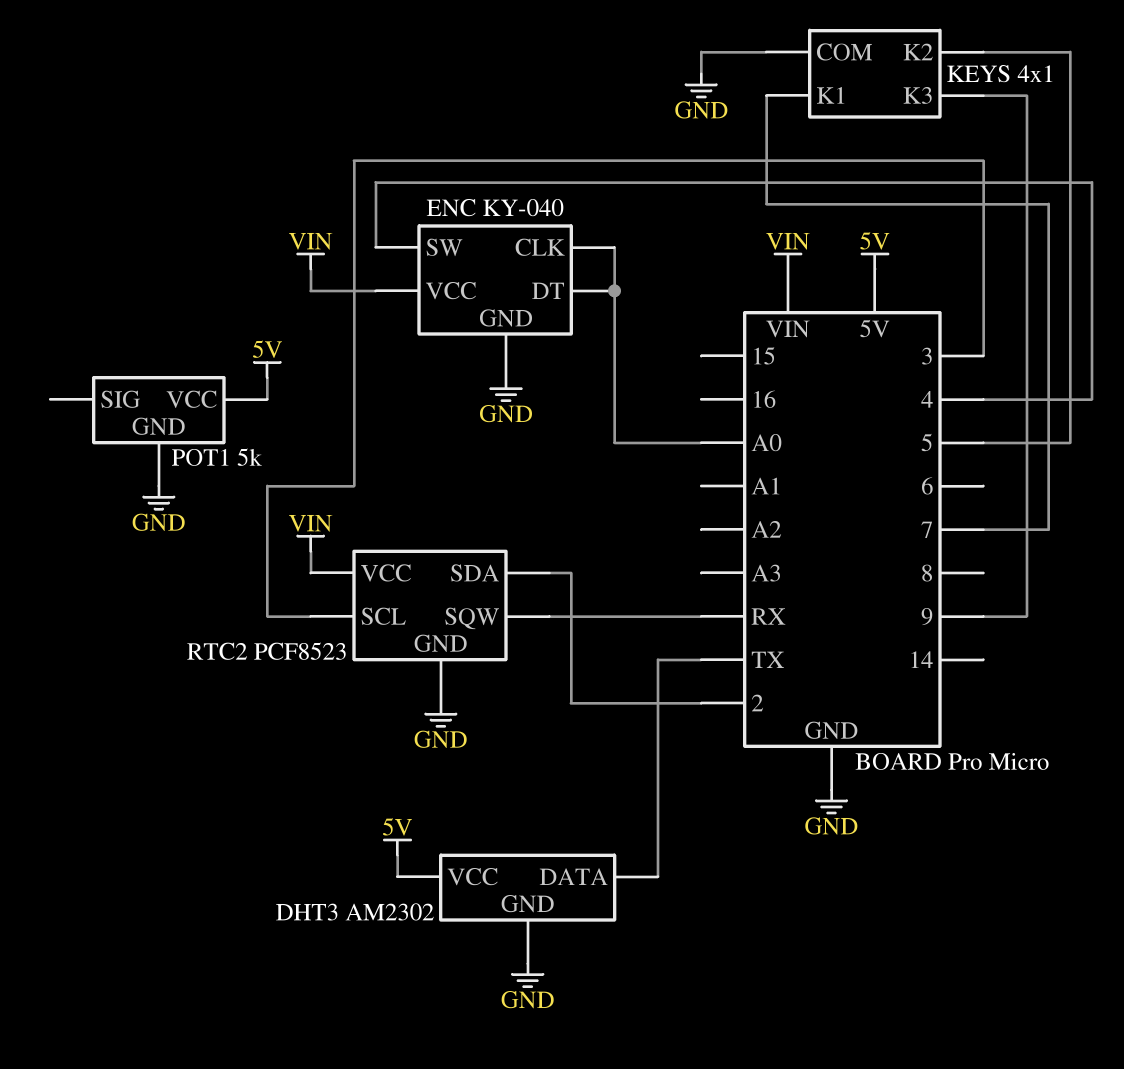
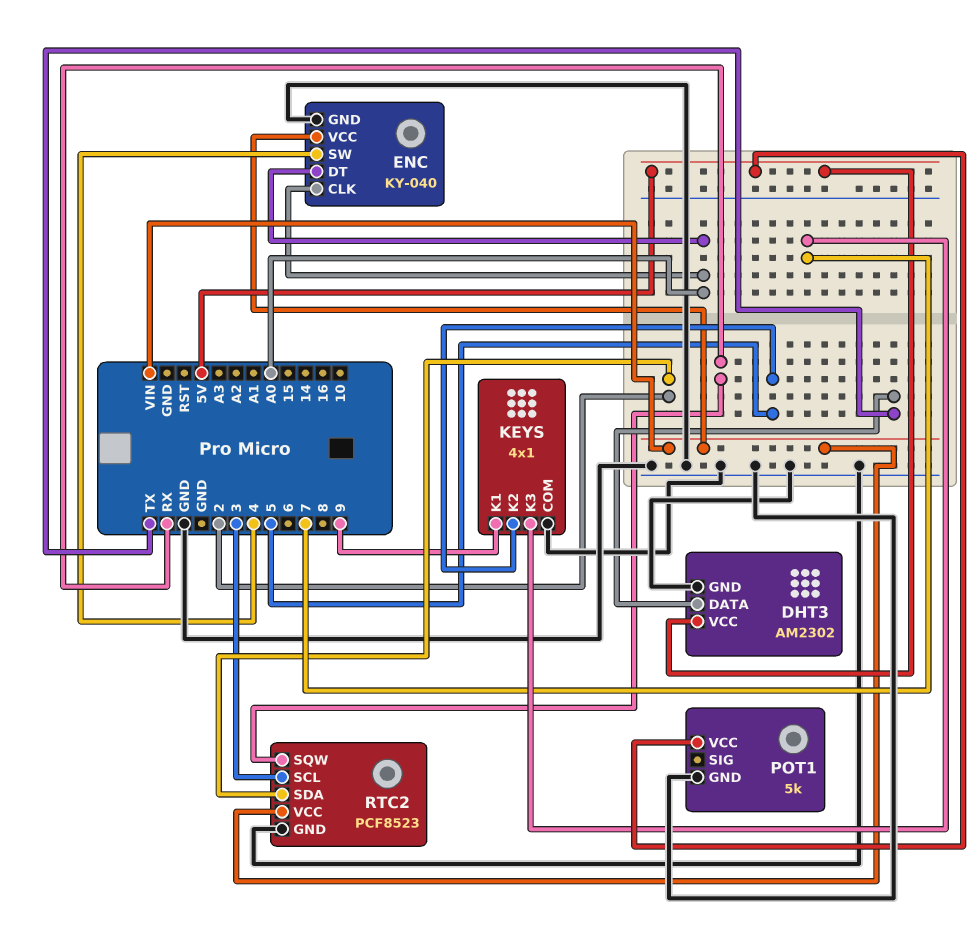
KEYS pin K1: 7 -> 9
KEYS pin K3: 9 -> 7

